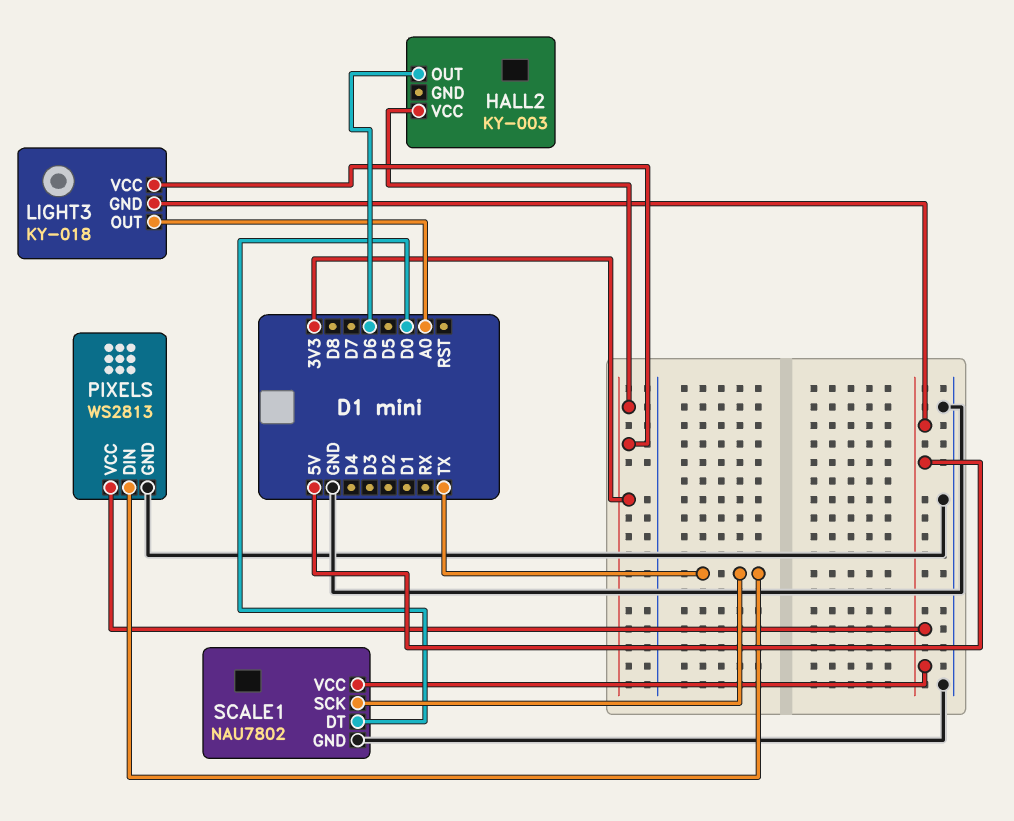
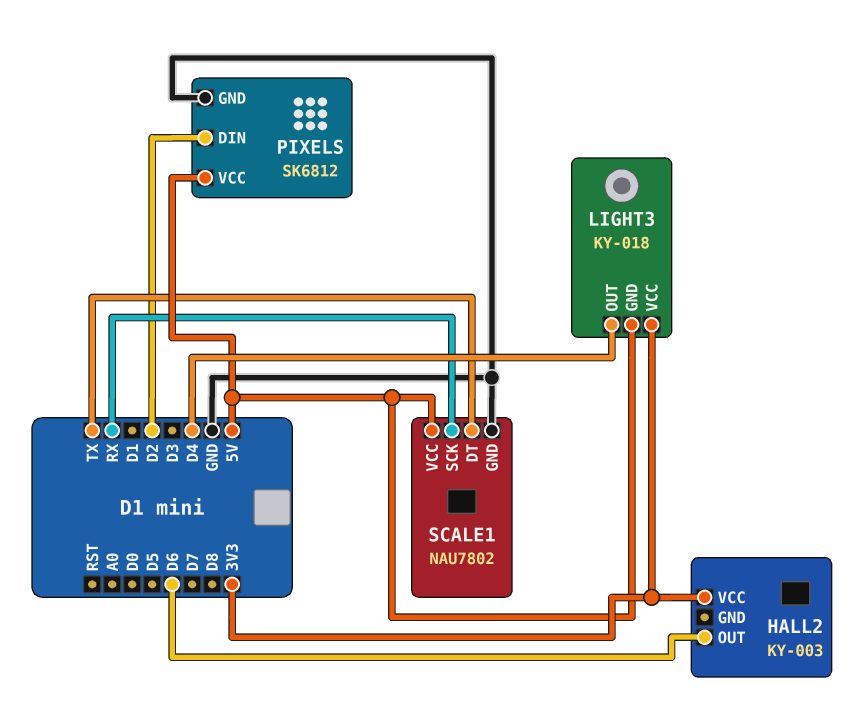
LIGHT3 pin OUT: A0 -> D4
PIXELS: WS2813 -> SK6812
PIXELS pin DIN: TX -> D2
SCALE1 pin DT: D0 -> TX
SCALE1 pin SCK: TX -> RX

